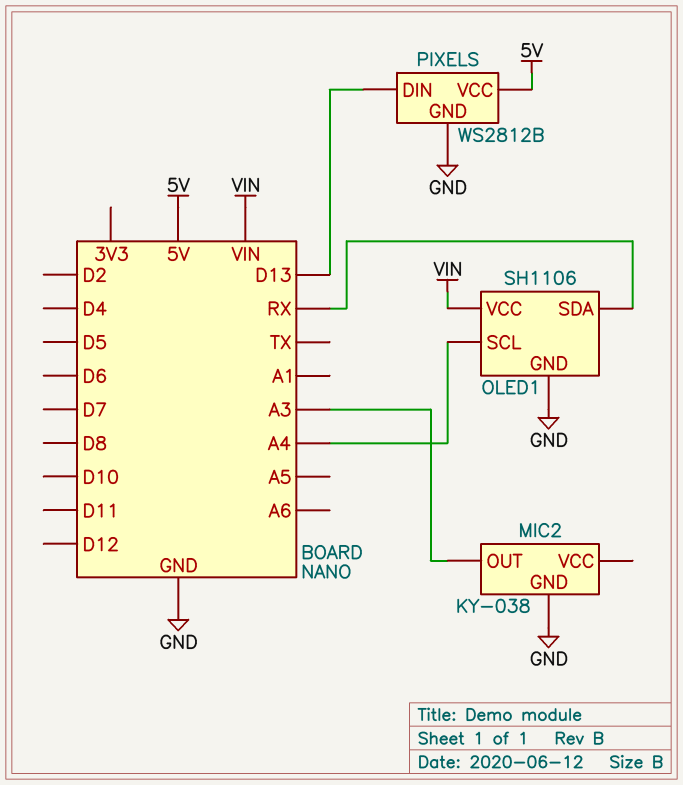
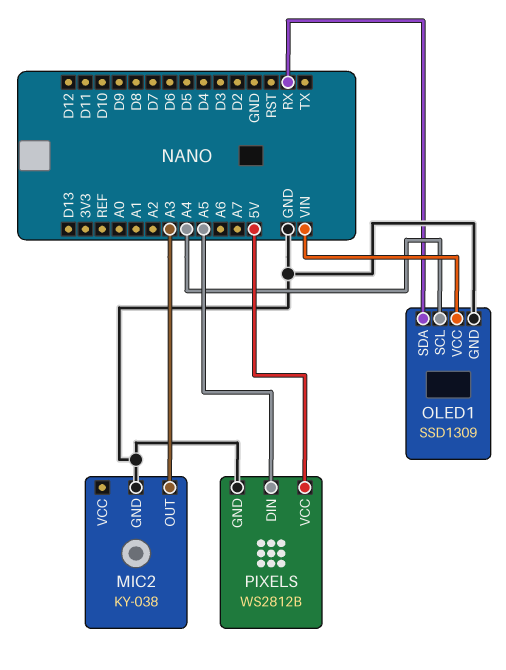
OLED1: SH1106 -> SSD1309
PIXELS pin DIN: D13 -> A5

